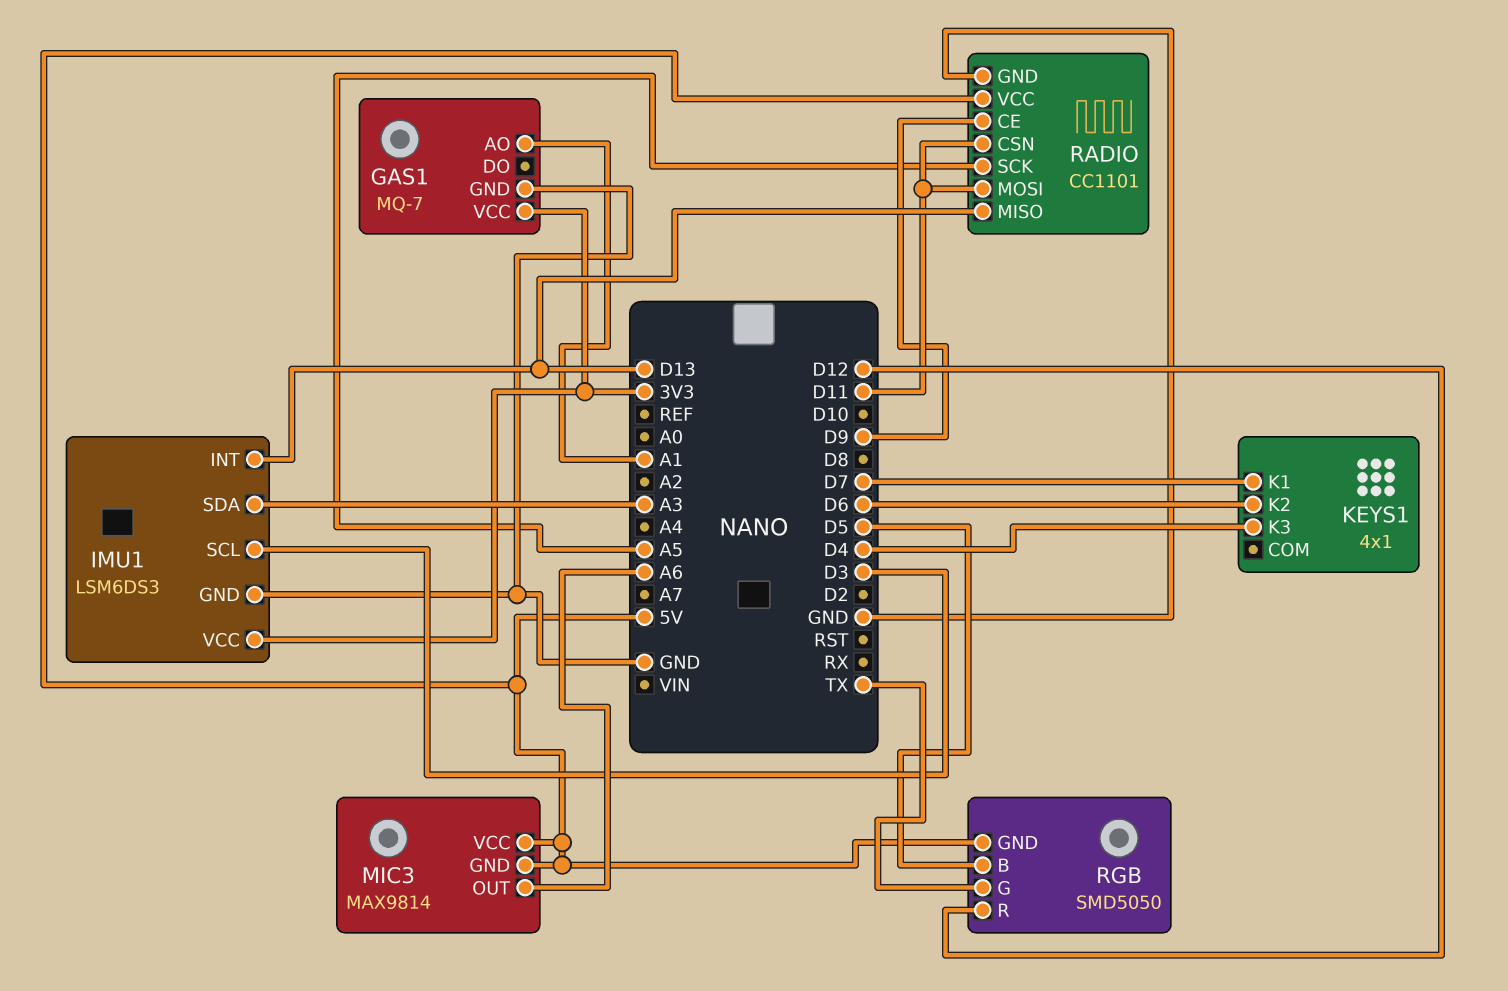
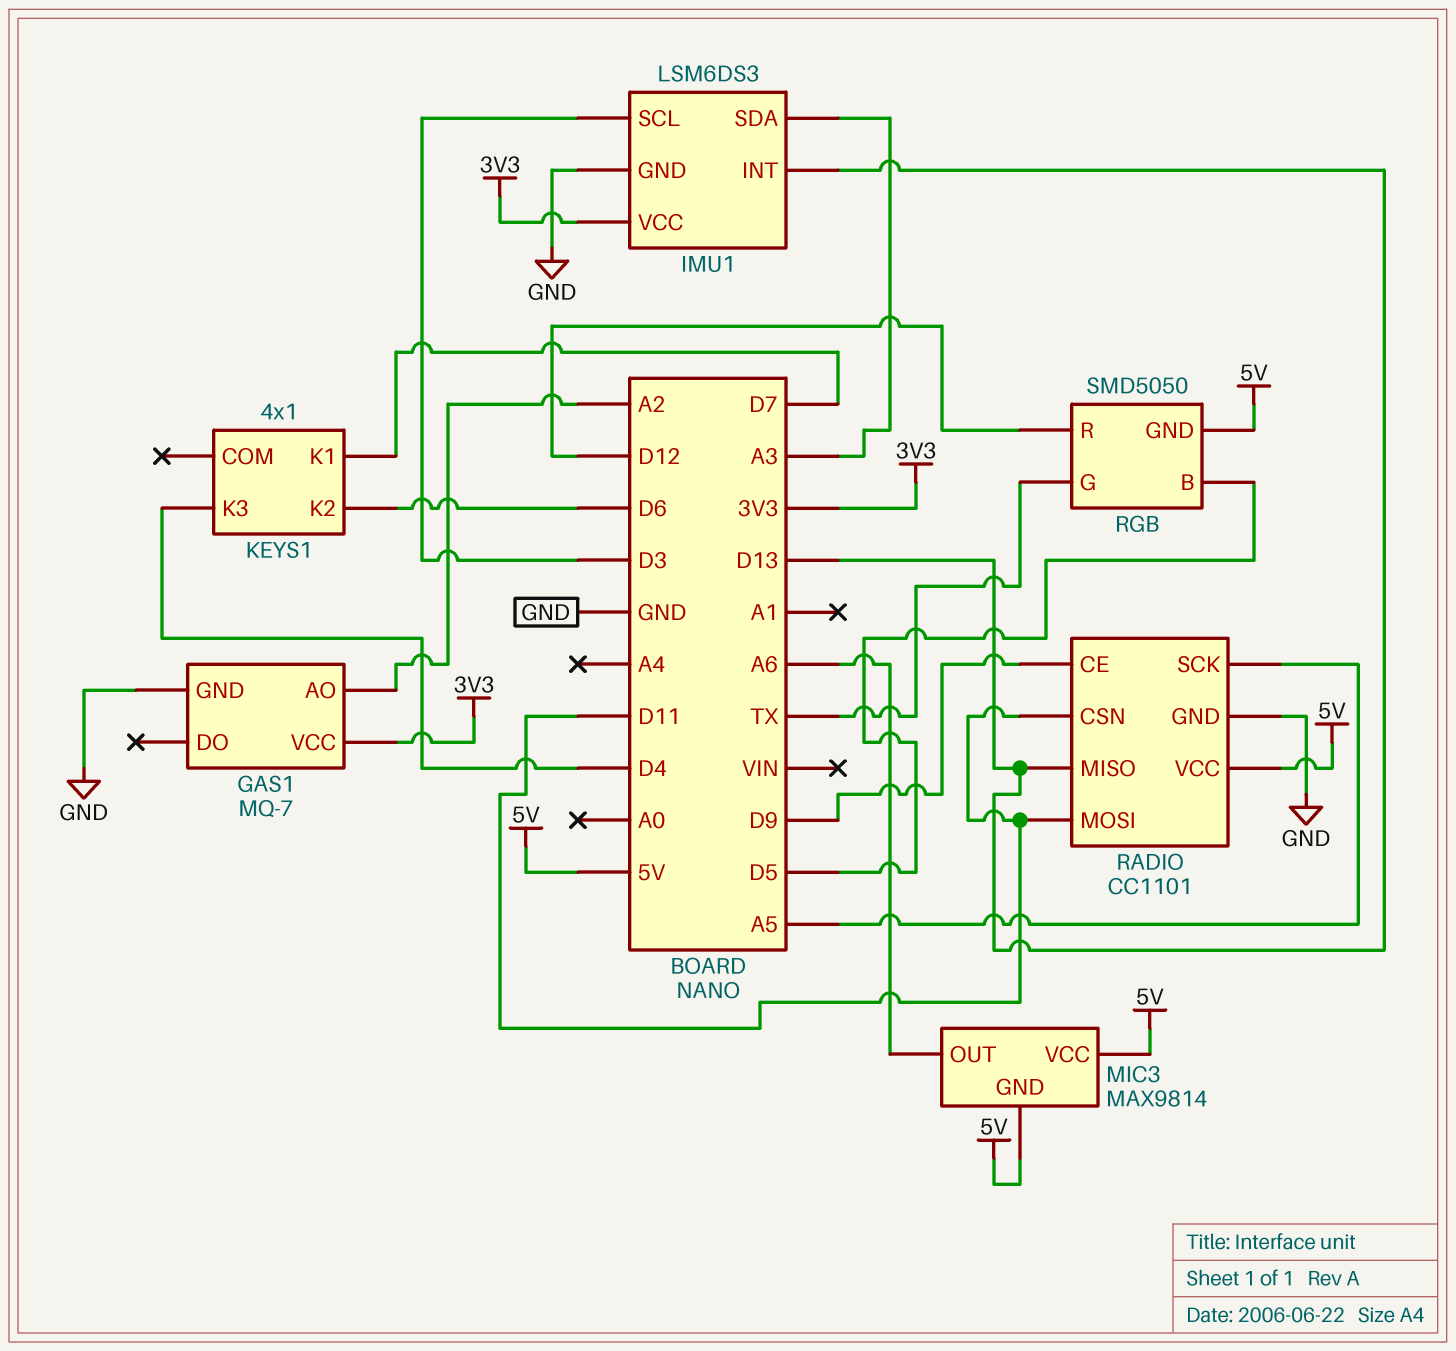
GAS1 pin AO: A1 -> A2

